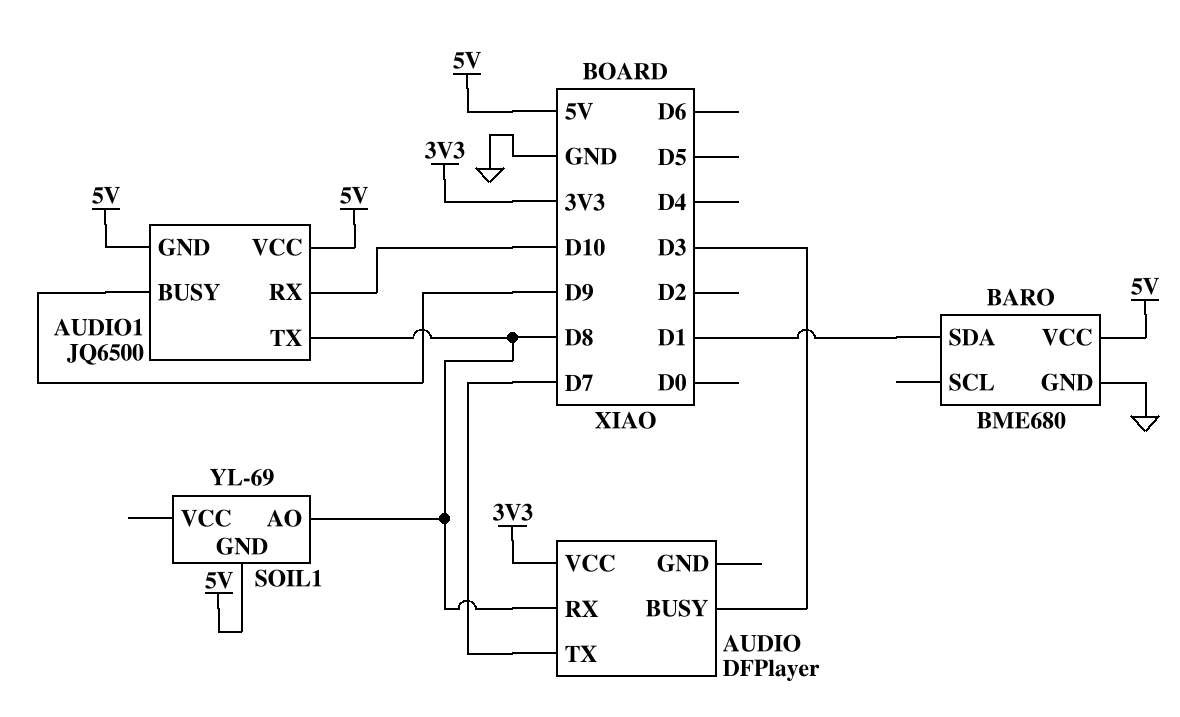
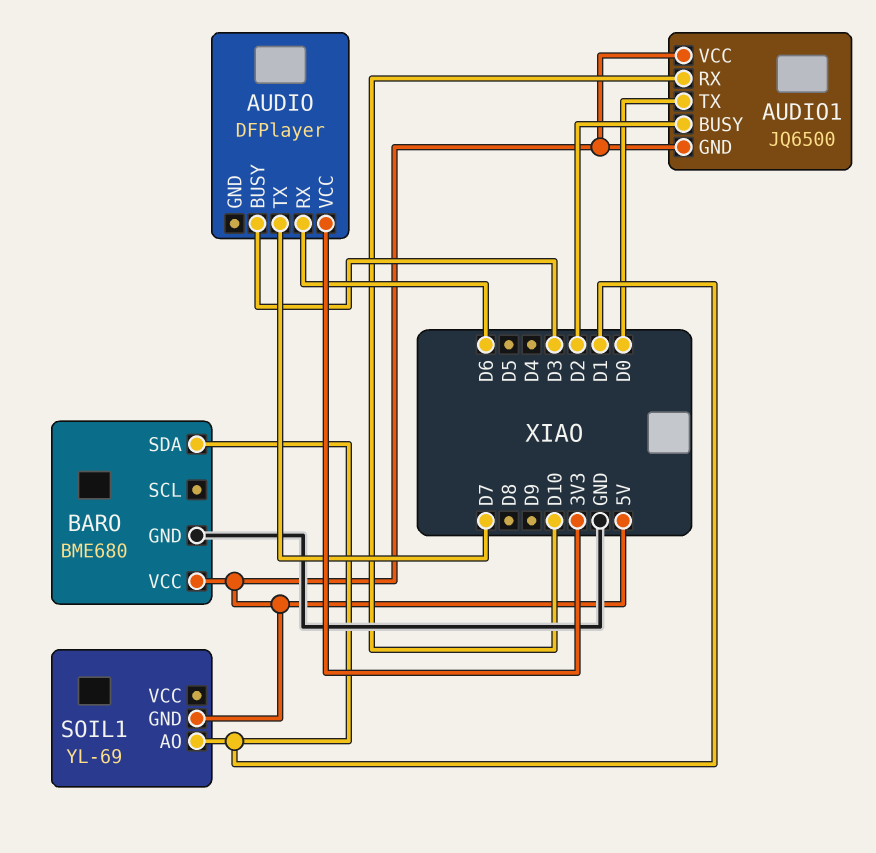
AUDIO pin RX: D8 -> D6
AUDIO1 pin BUSY: D9 -> D2
AUDIO1 pin TX: D8 -> D0
SOIL1 pin AO: D8 -> D1

